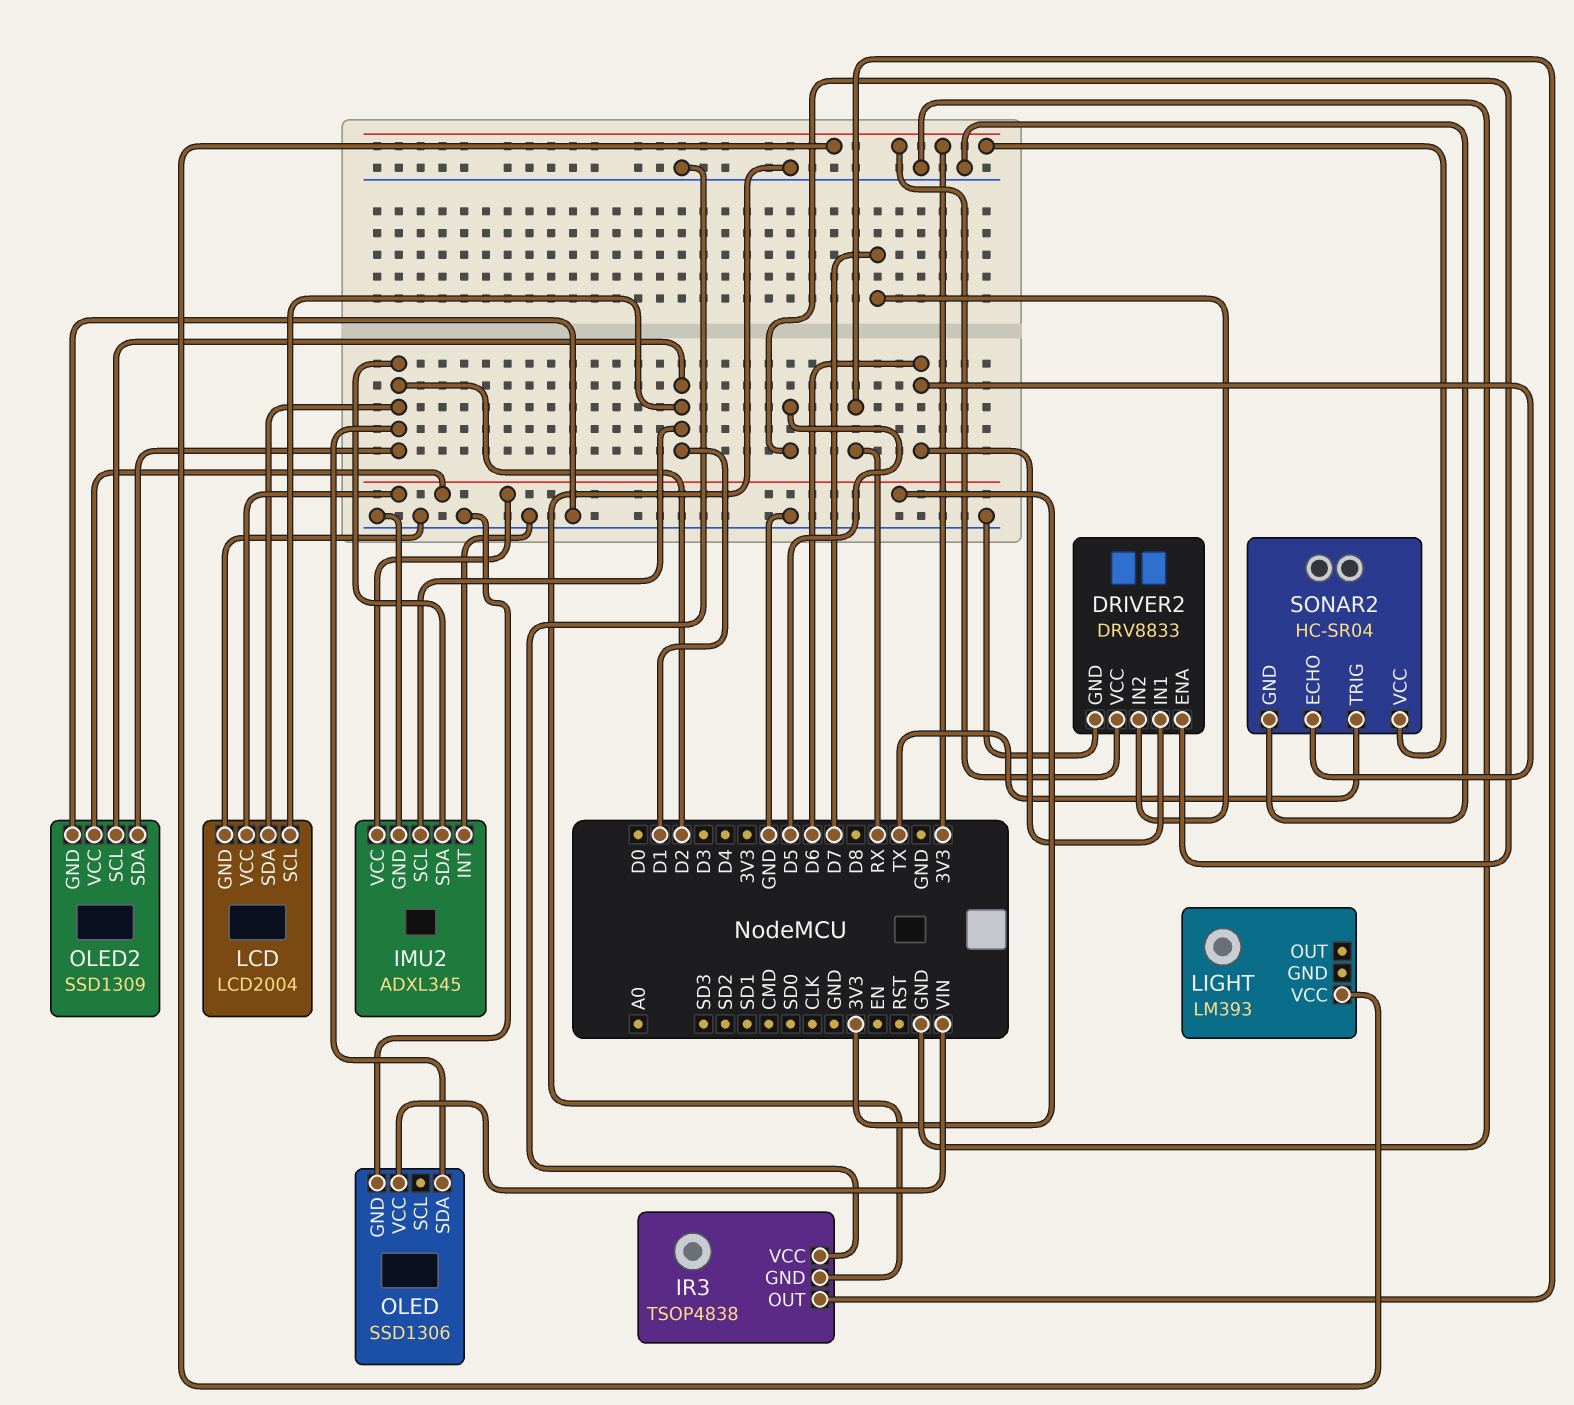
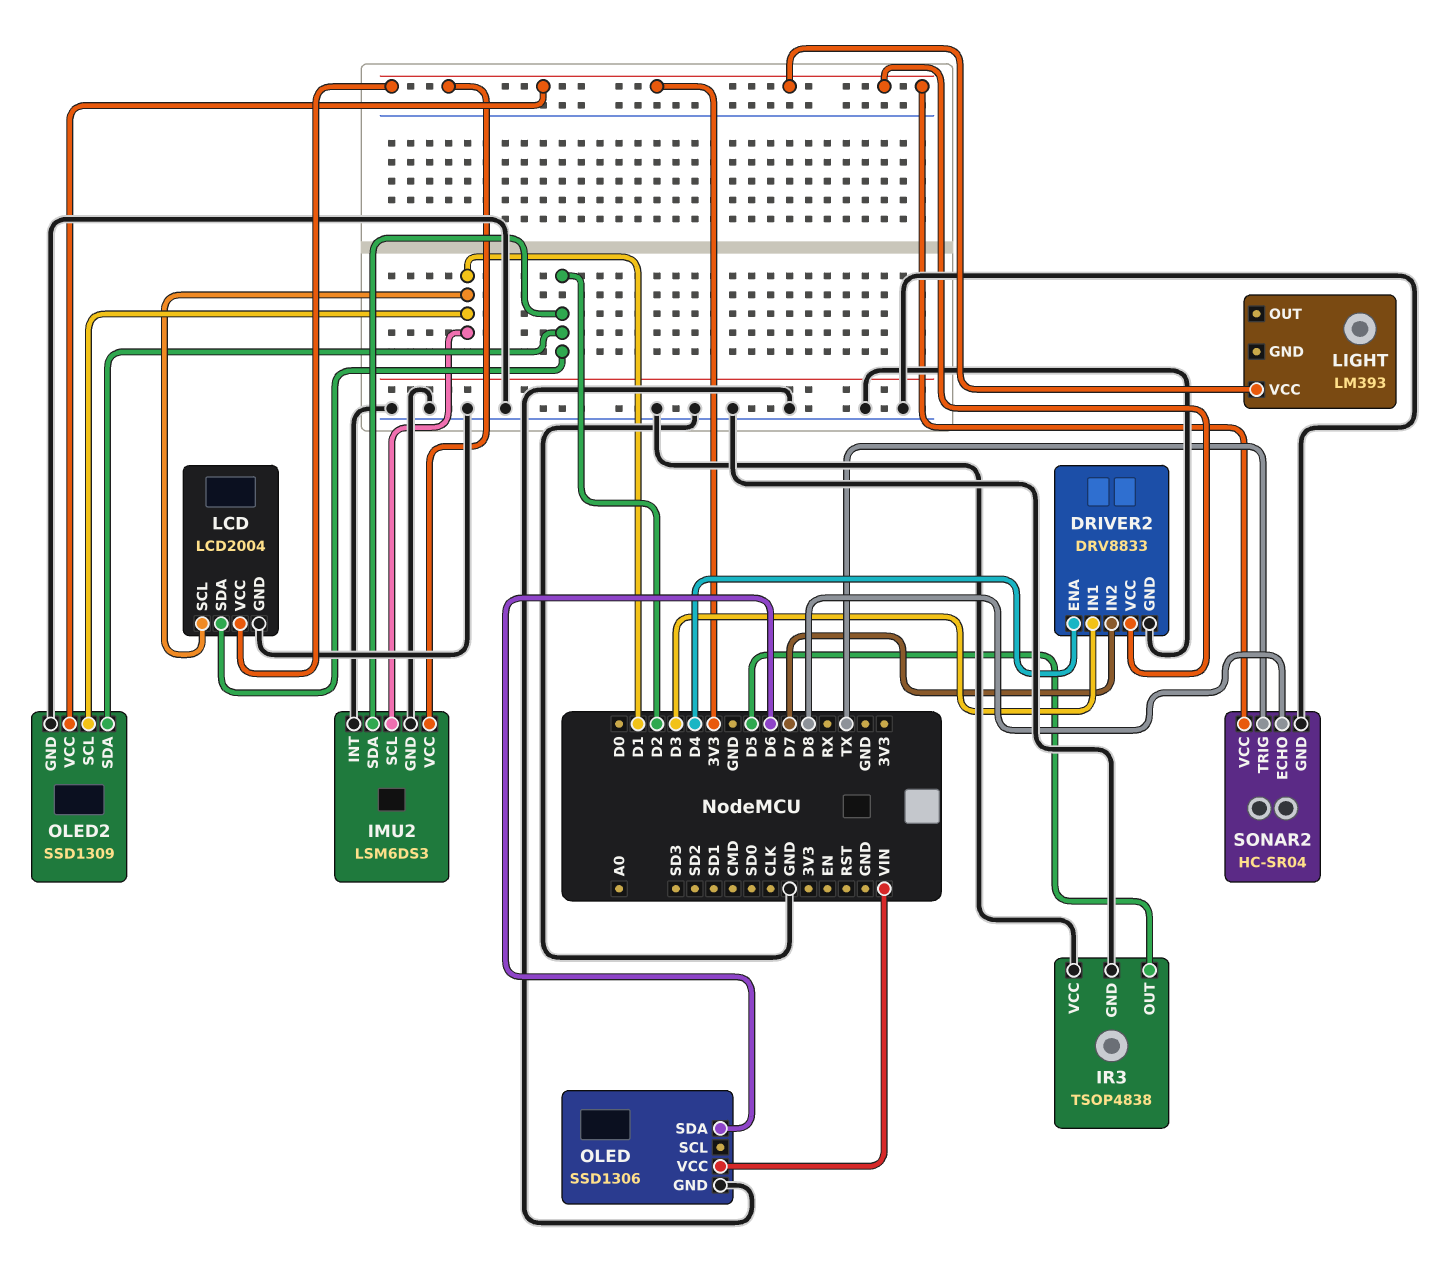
DRIVER2 pin ENA: D5 -> D4
DRIVER2 pin IN1: D6 -> D3
IMU2: ADXL345 -> LSM6DS3
IR3 pin OUT: RX -> D5
OLED pin SDA: D2 -> D6
SONAR2 pin ECHO: D6 -> D8

